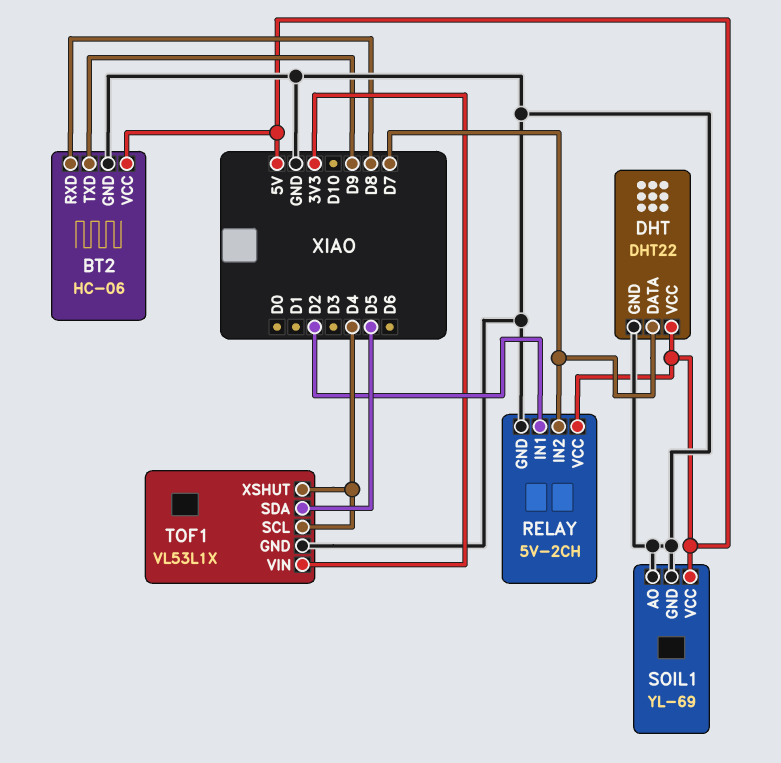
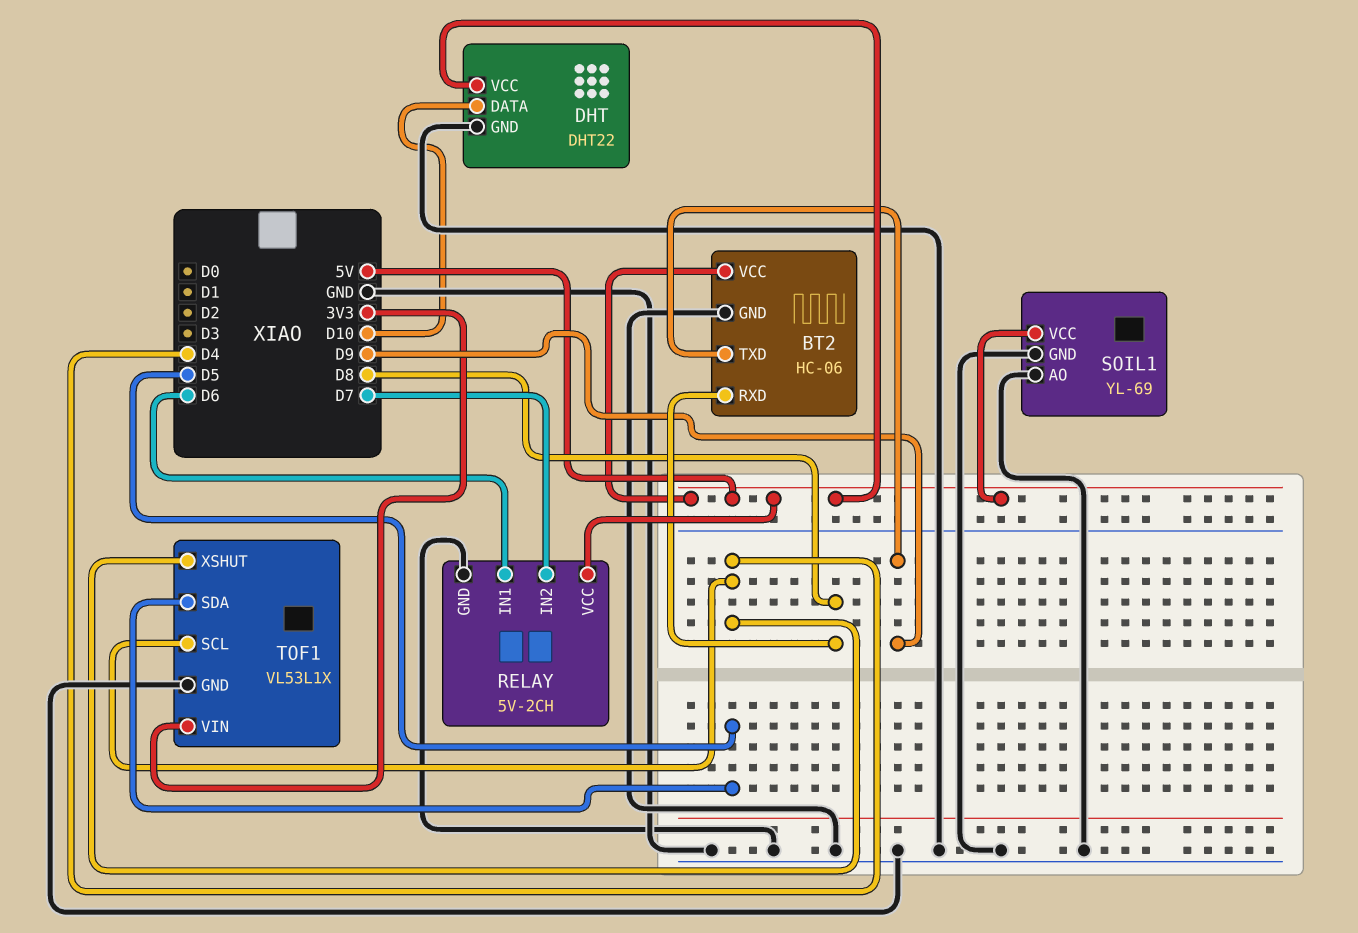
DHT pin DATA: D7 -> D10
RELAY pin IN1: D2 -> D6

